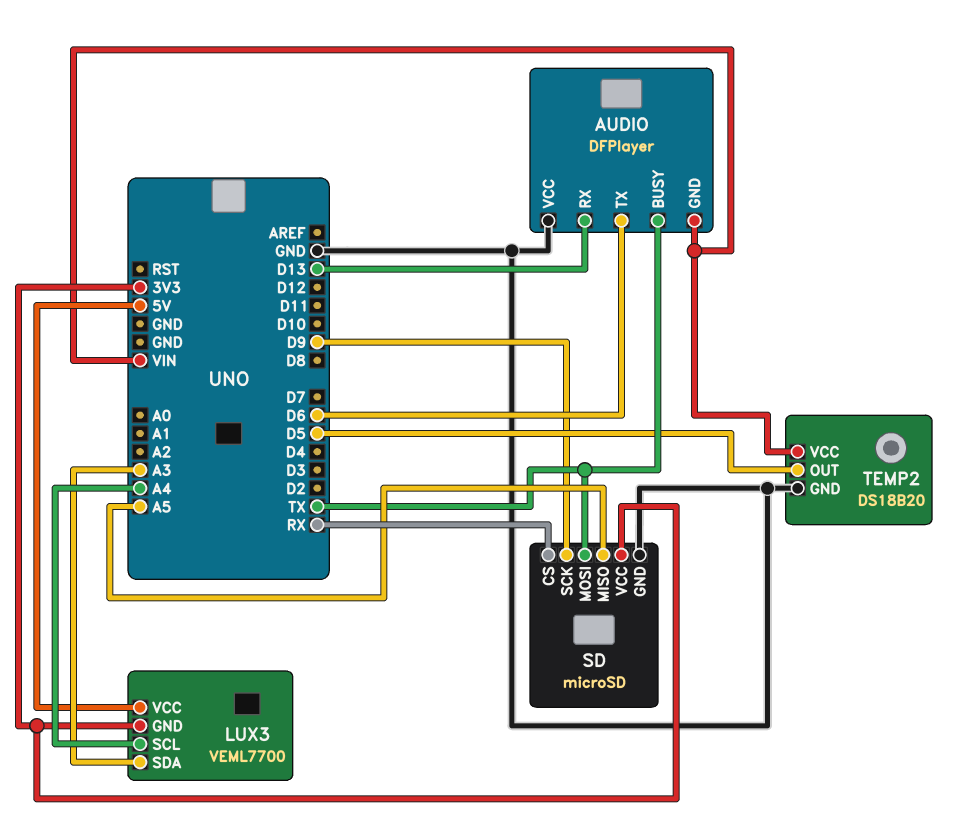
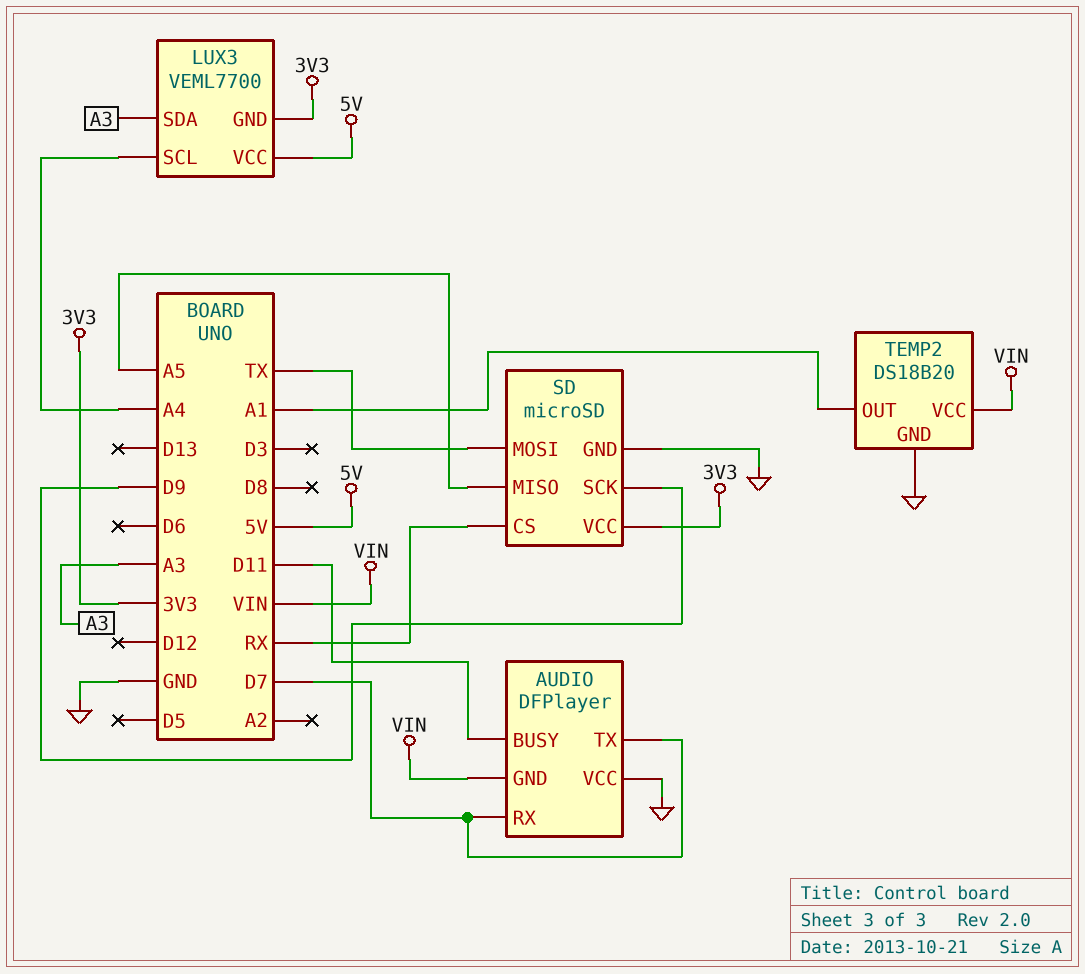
AUDIO pin BUSY: TX -> D11
AUDIO pin RX: D13 -> D7
AUDIO pin TX: D6 -> D7
TEMP2 pin OUT: D5 -> A1

